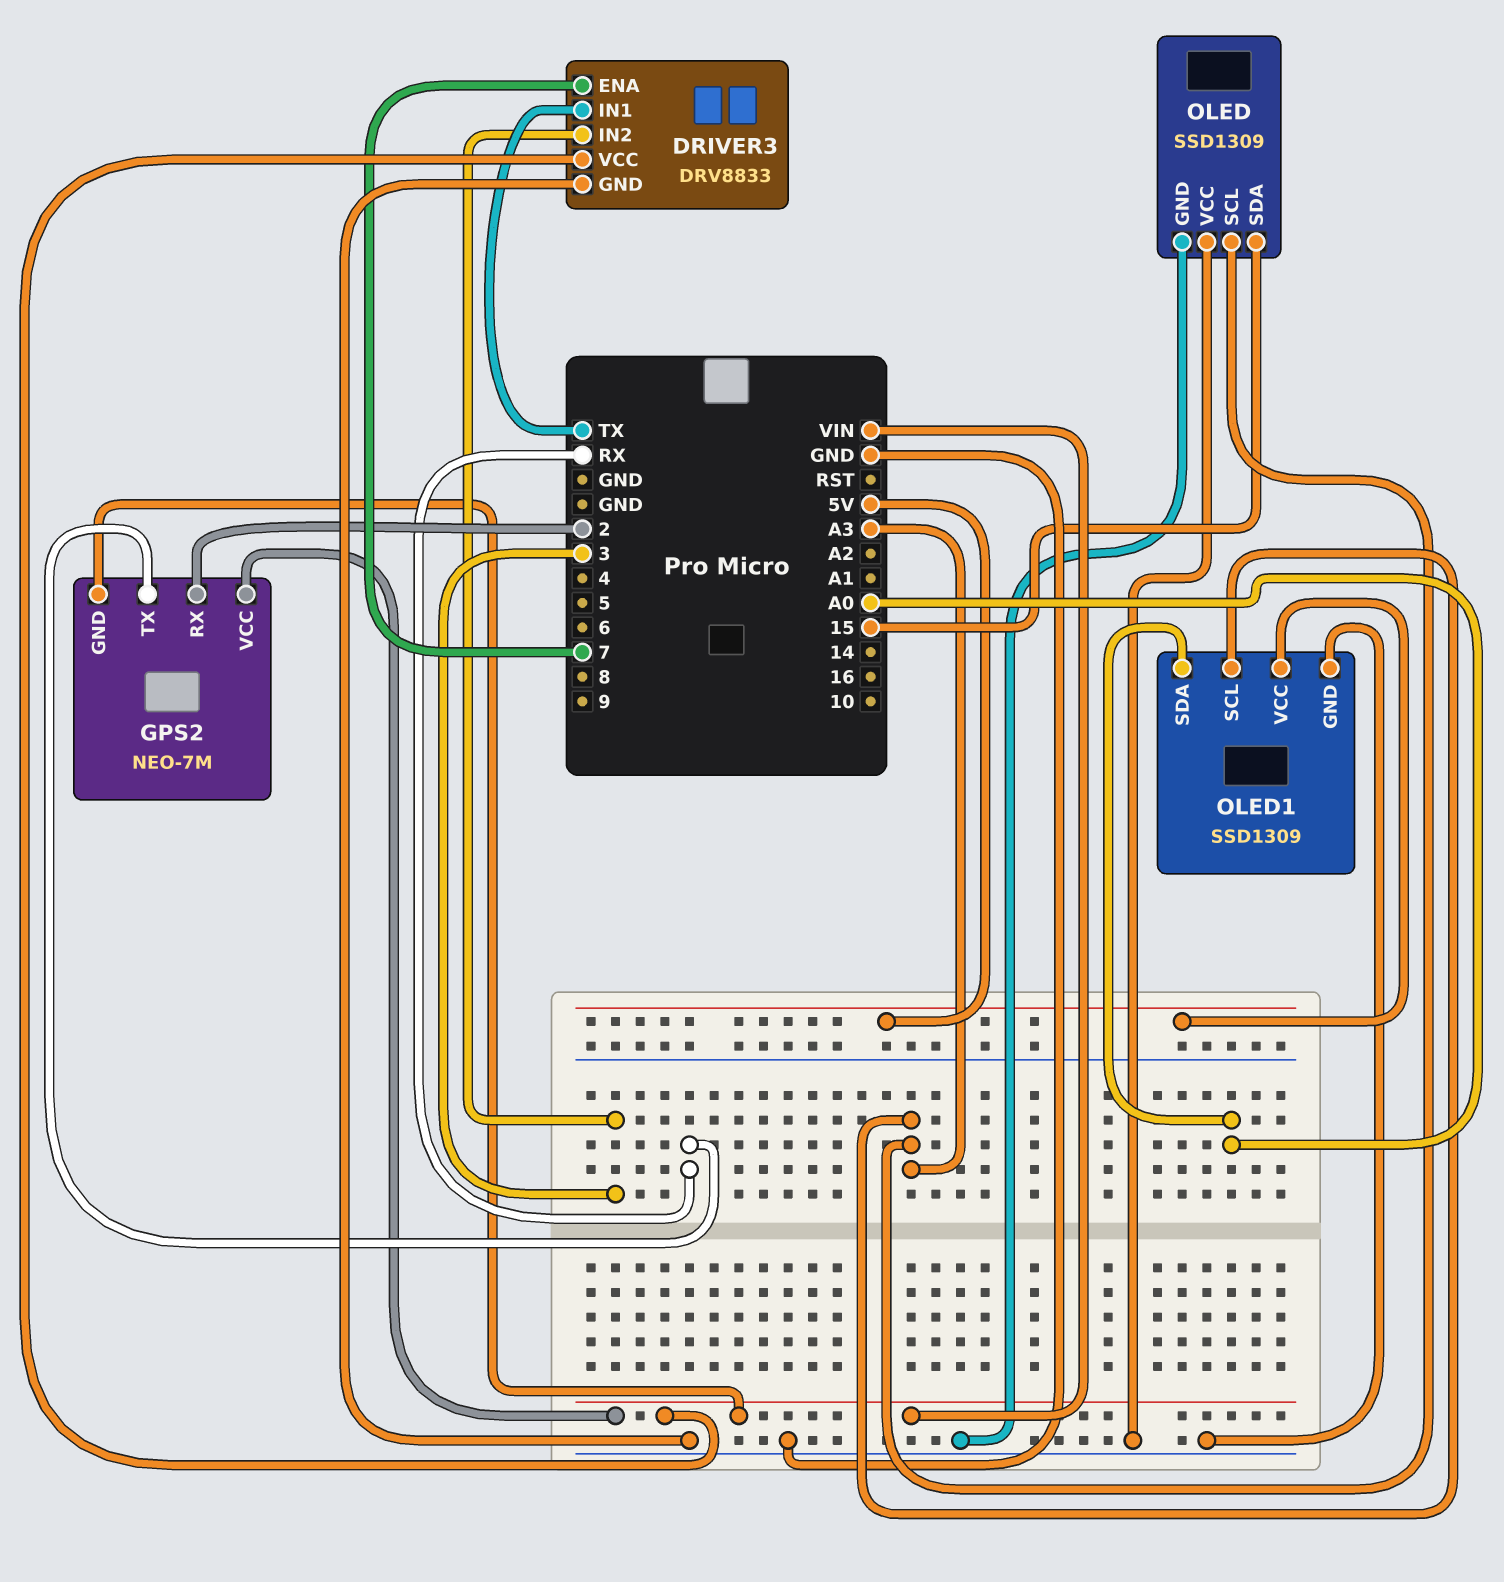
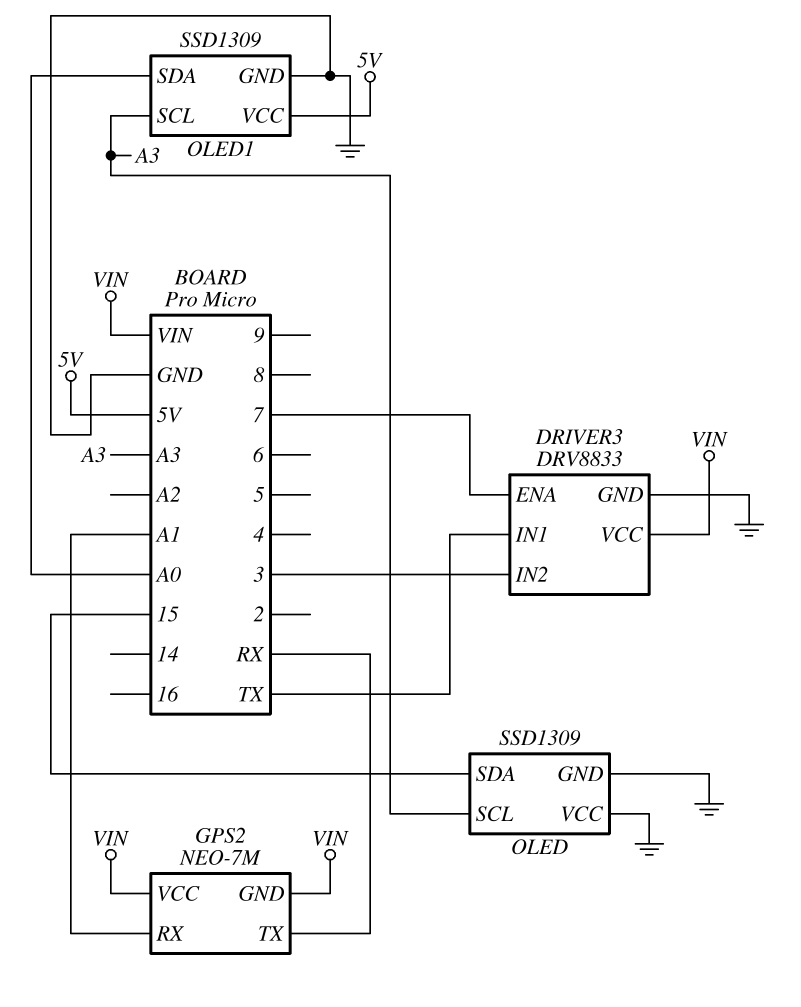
GPS2 pin RX: 2 -> A1

